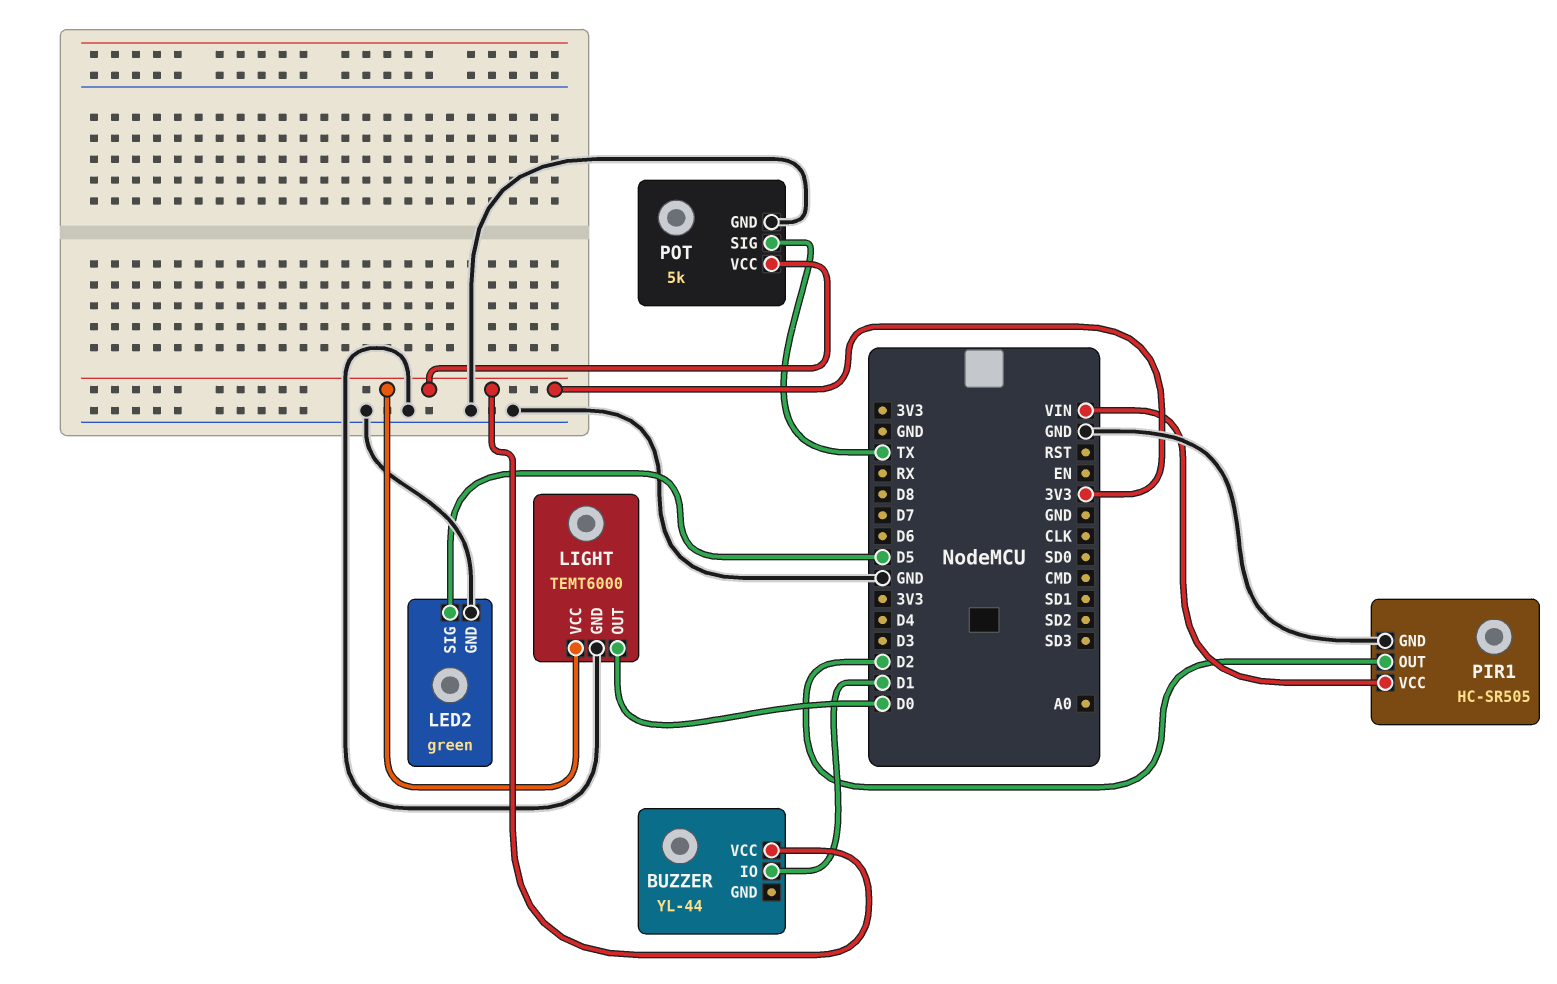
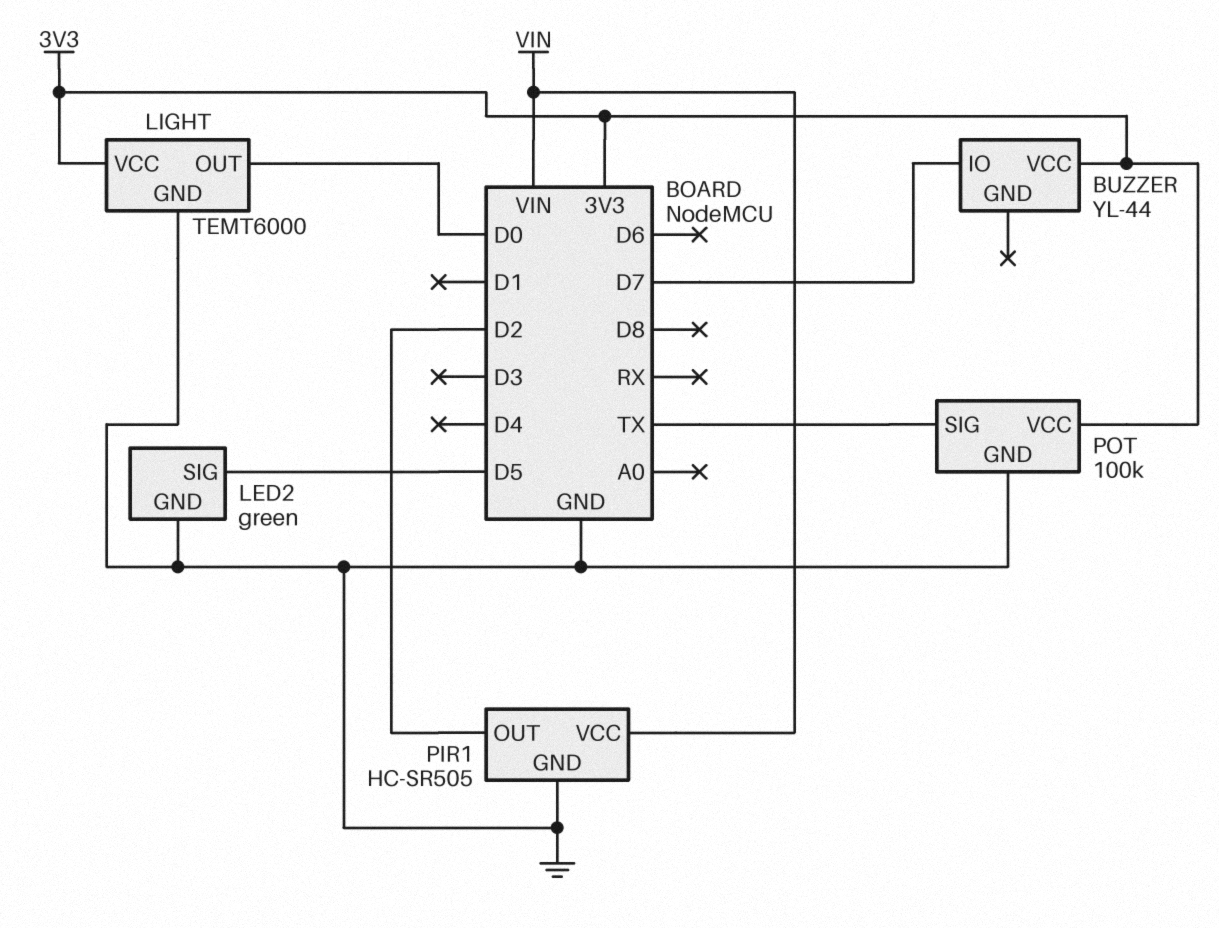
BUZZER pin IO: D1 -> D7
POT: 5k -> 100k

